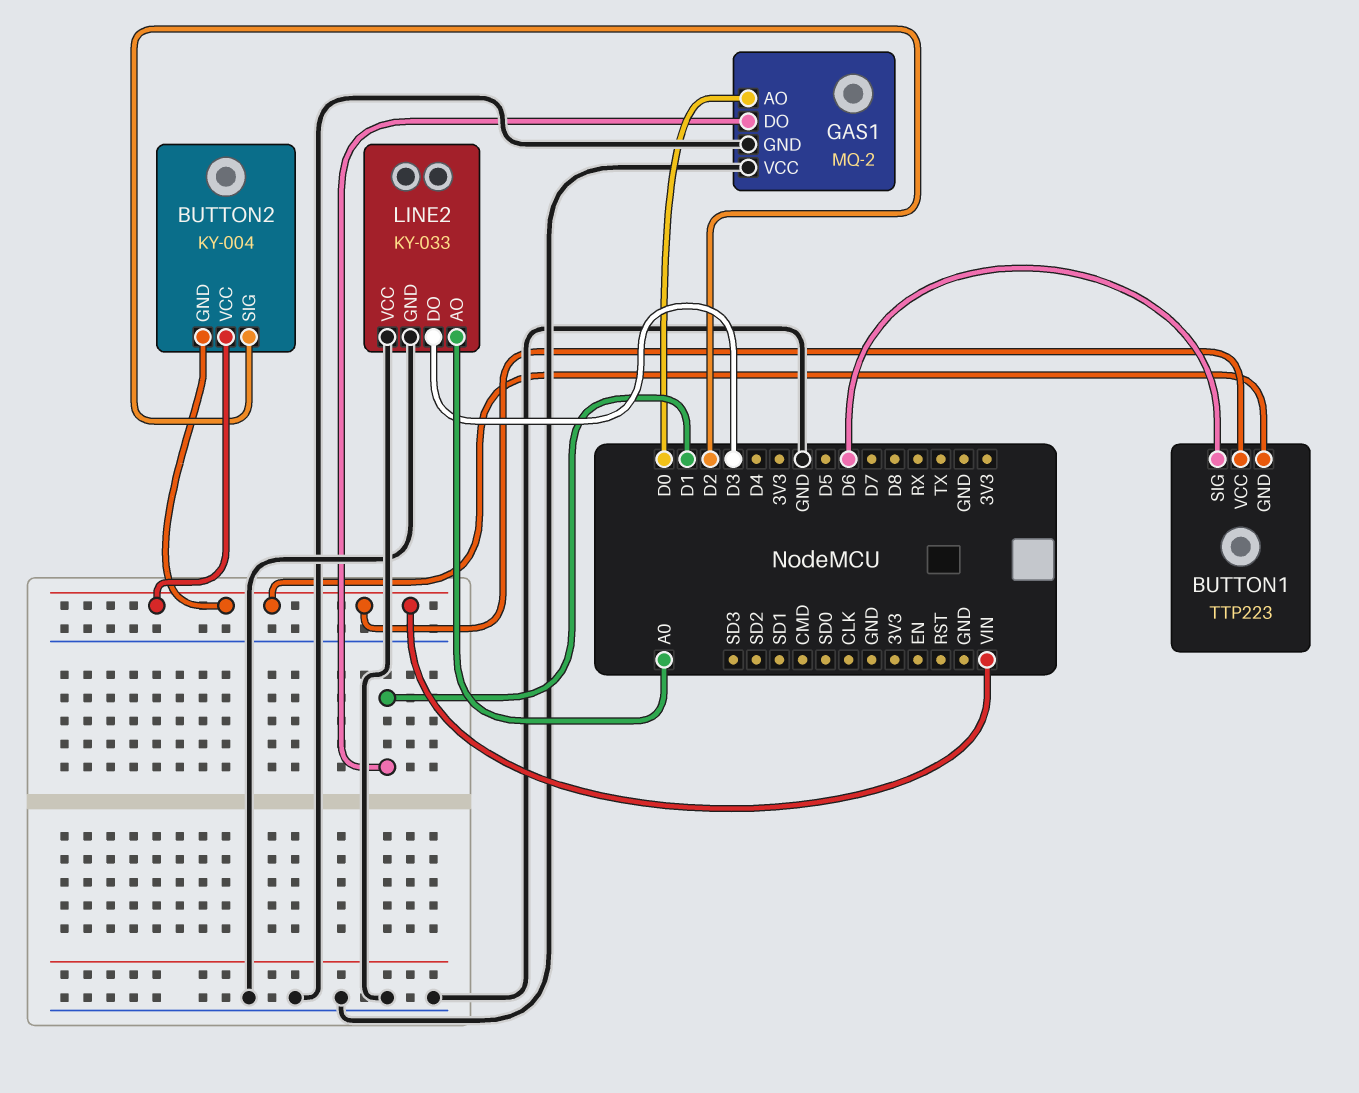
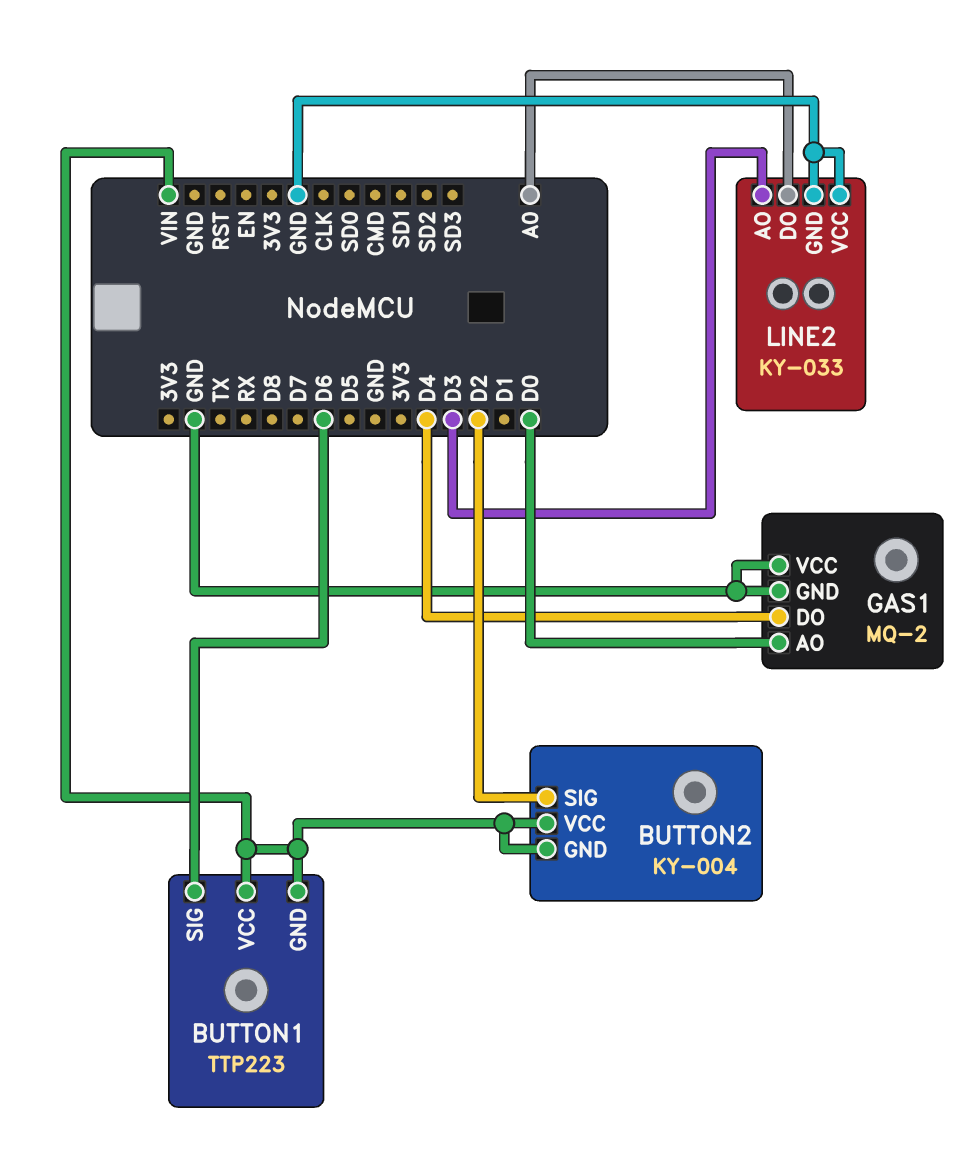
GAS1 pin DO: D1 -> D4
LINE2 pin AO: A0 -> D3
LINE2 pin DO: D3 -> A0

